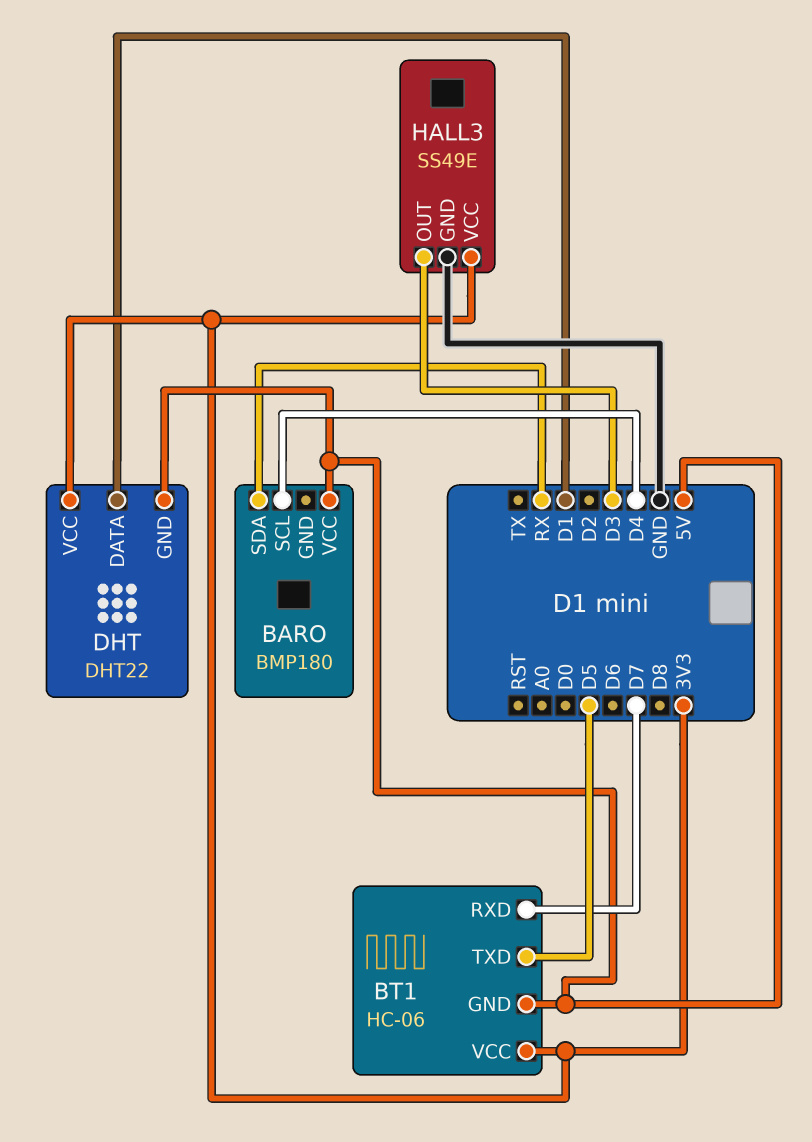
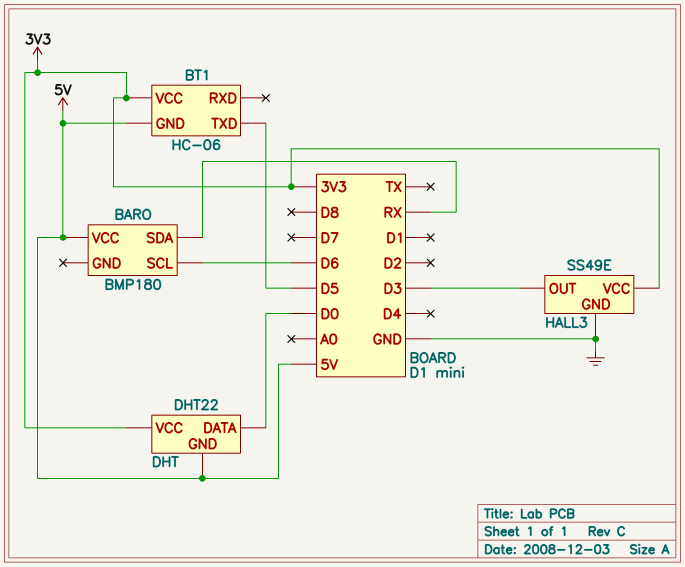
BARO pin SCL: D4 -> D6
BT1 pin RXD: D7 -> none
DHT pin DATA: D1 -> D0

